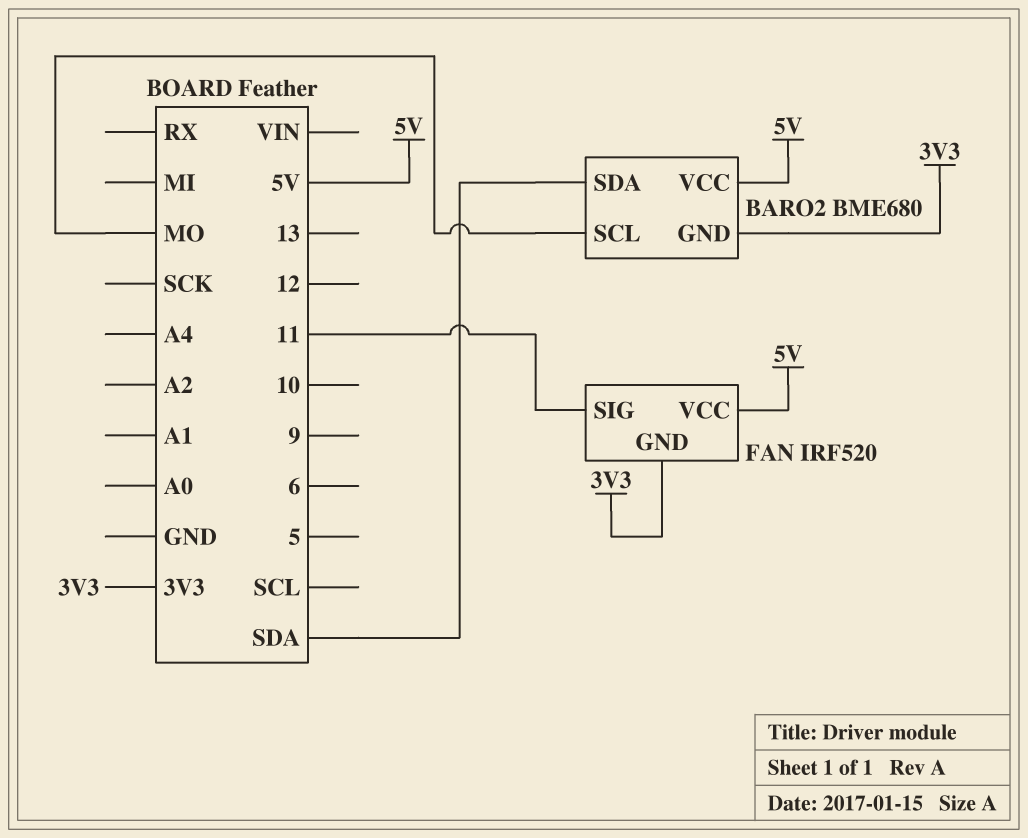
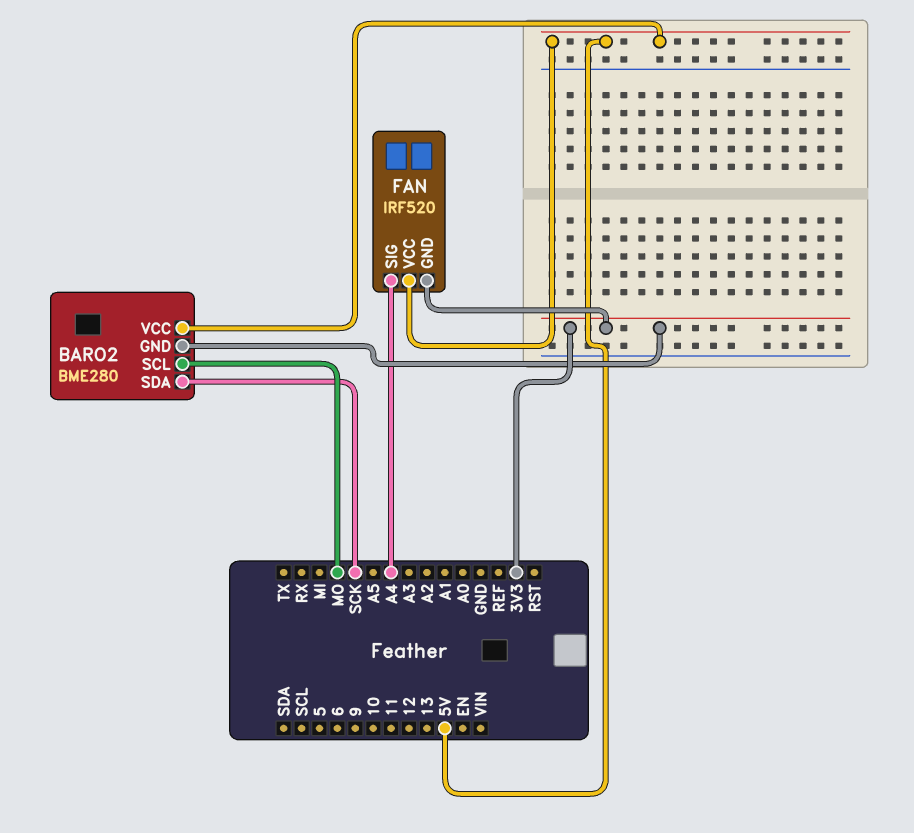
BARO2: BME680 -> BME280
BARO2 pin SDA: SDA -> SCK
FAN pin SIG: 11 -> A4

